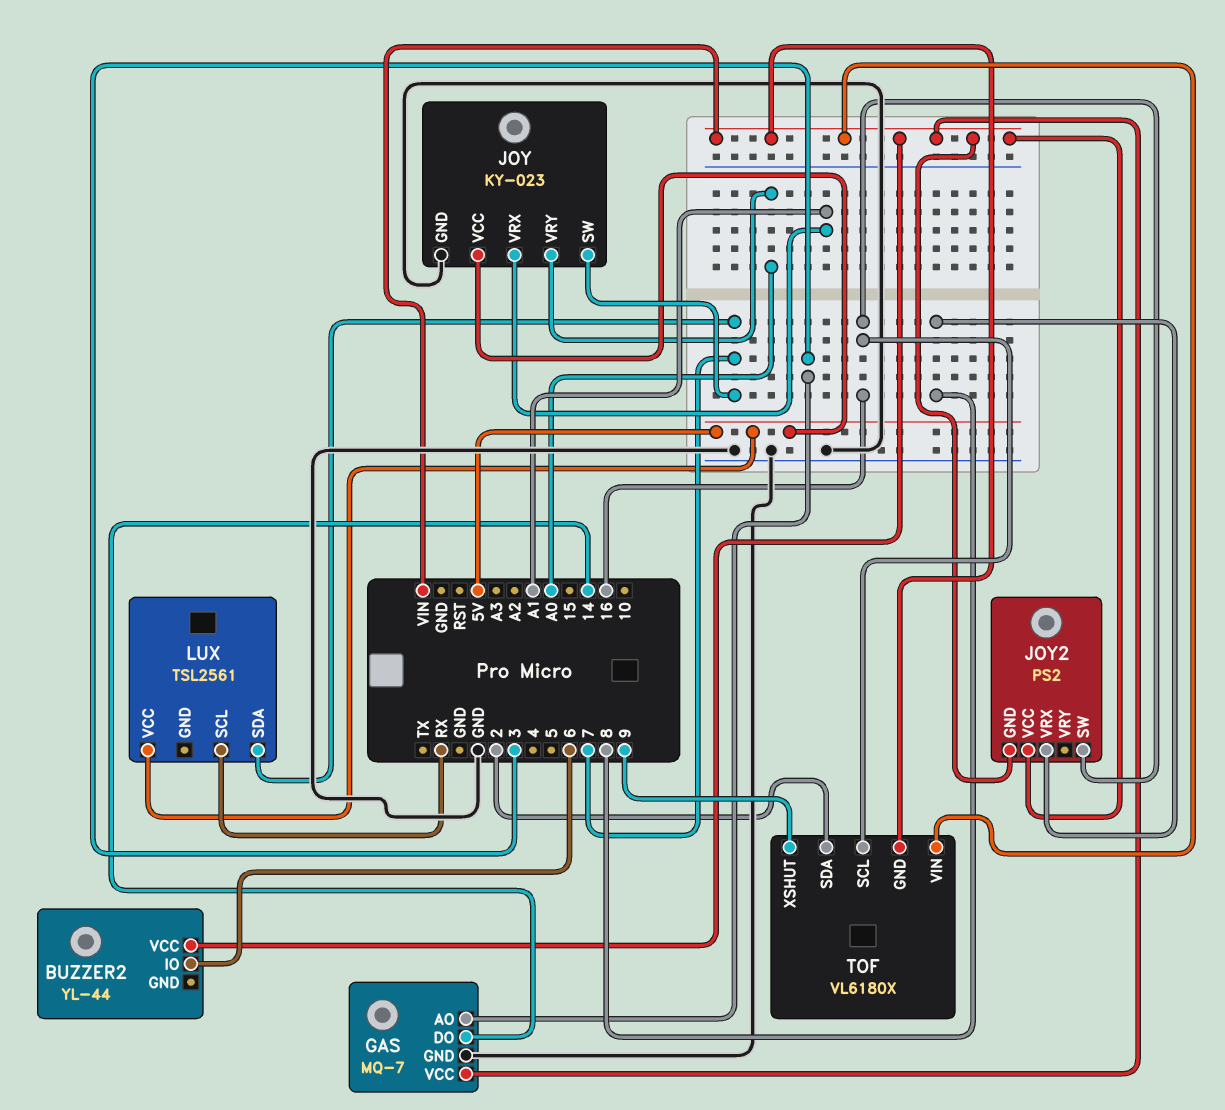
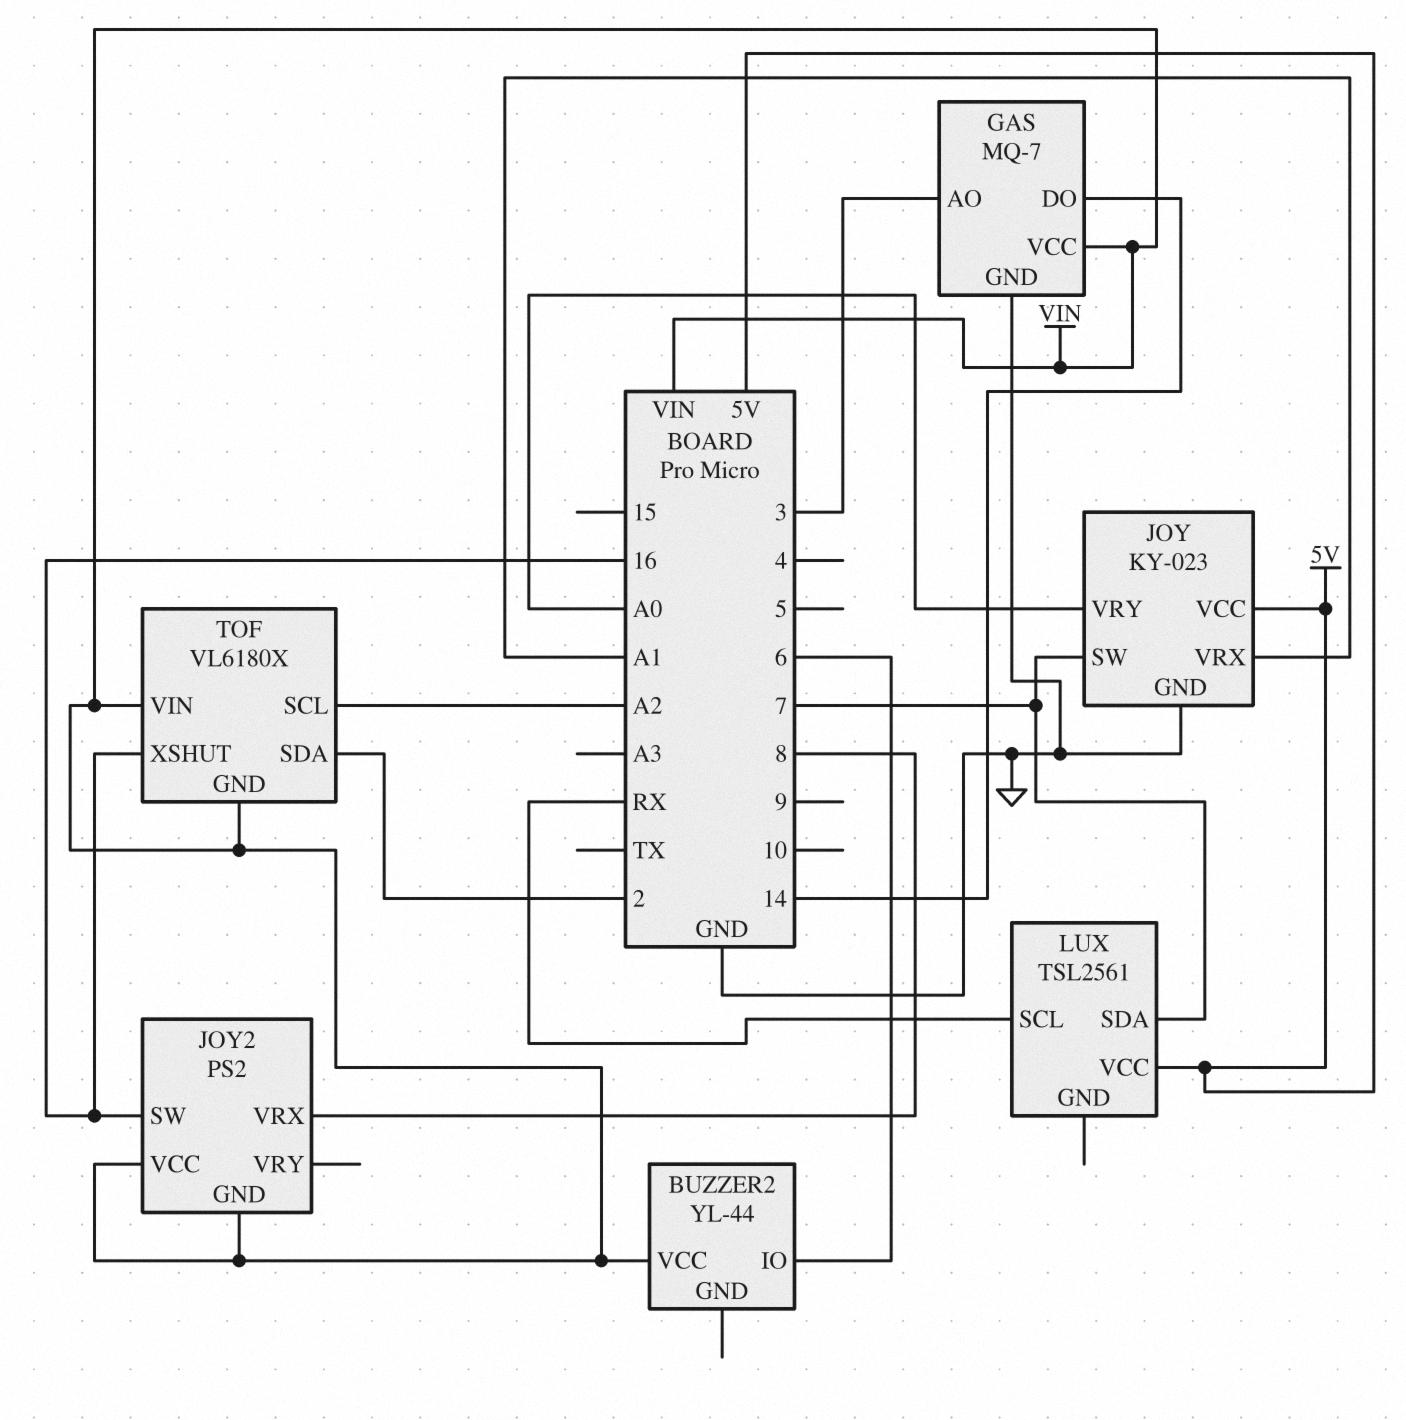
TOF pin SCL: 16 -> A2
TOF pin XSHUT: 9 -> 16

